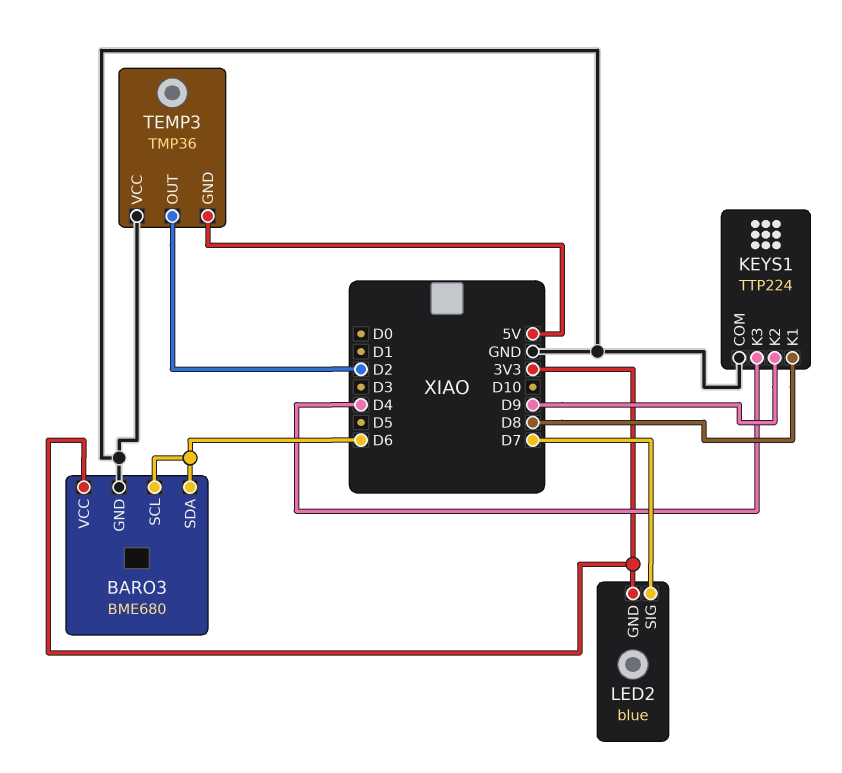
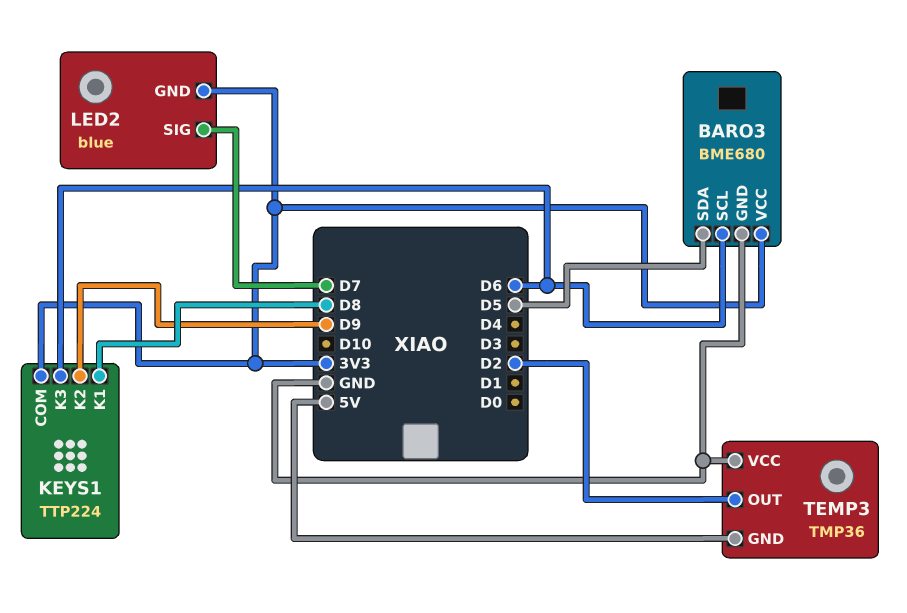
BARO3 pin SDA: D6 -> D5
KEYS1 pin COM: GND -> 3V3
KEYS1 pin K3: D4 -> D6

